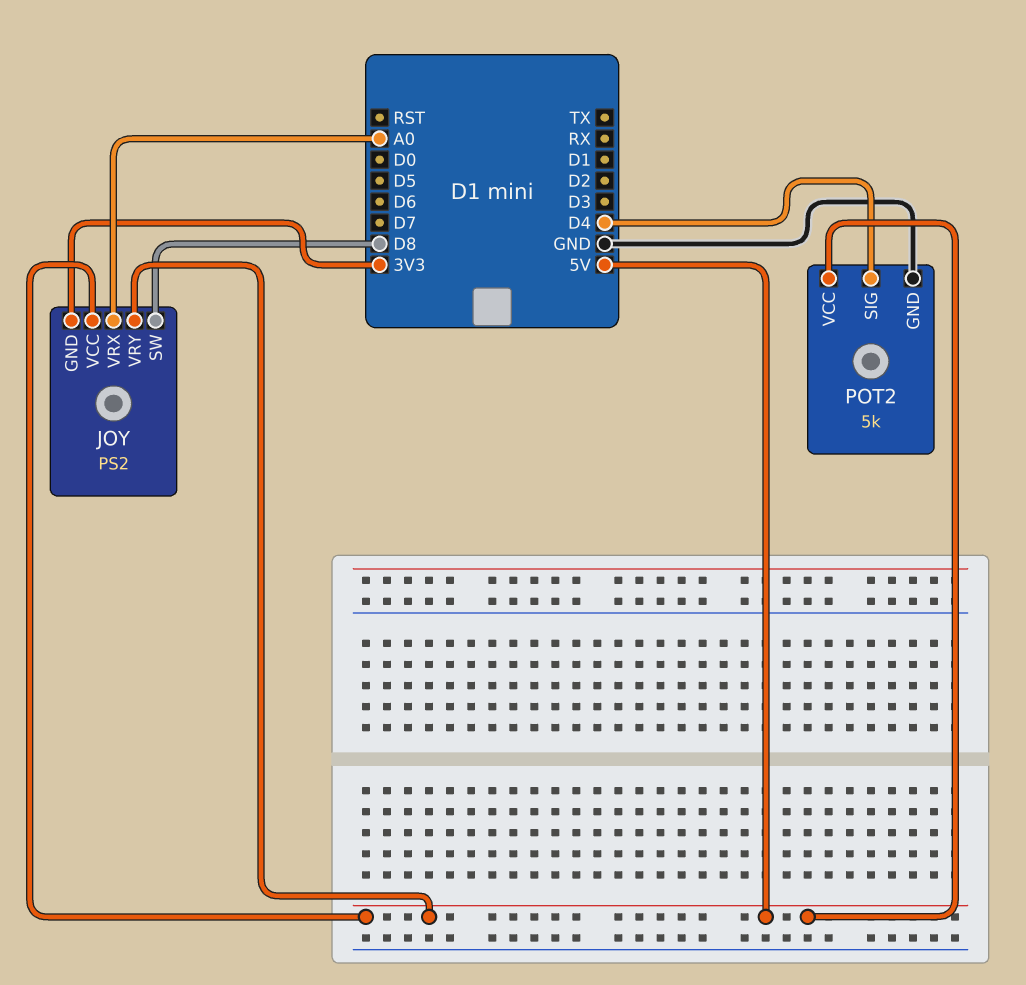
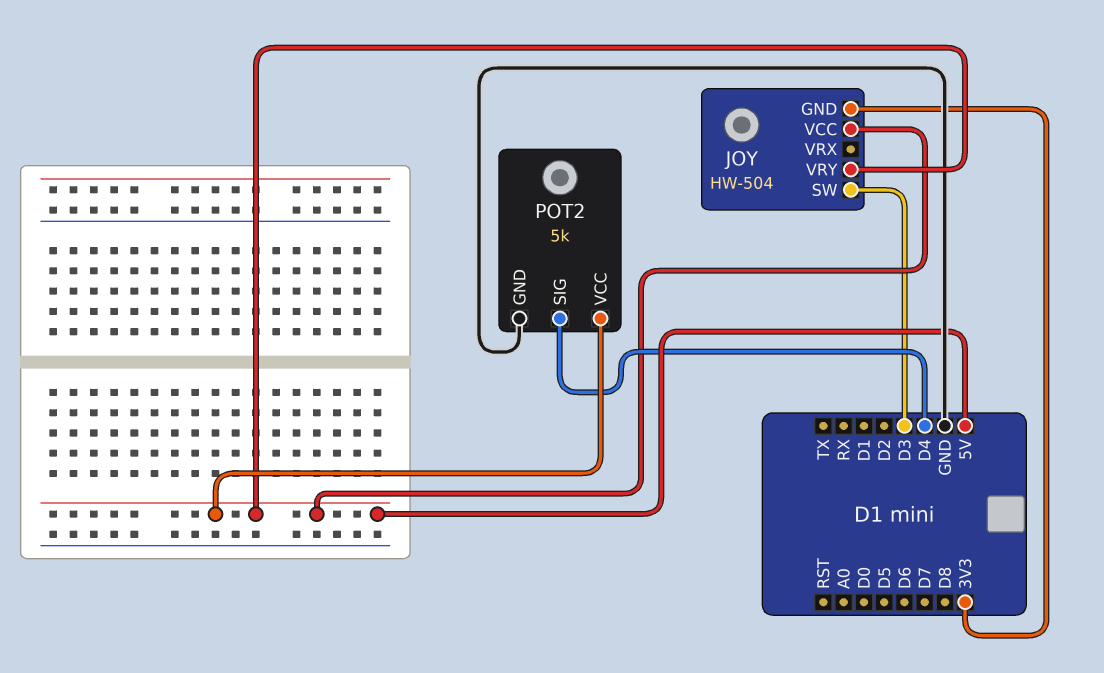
JOY: PS2 -> HW-504
JOY pin SW: D8 -> D3
JOY pin VRX: A0 -> none

